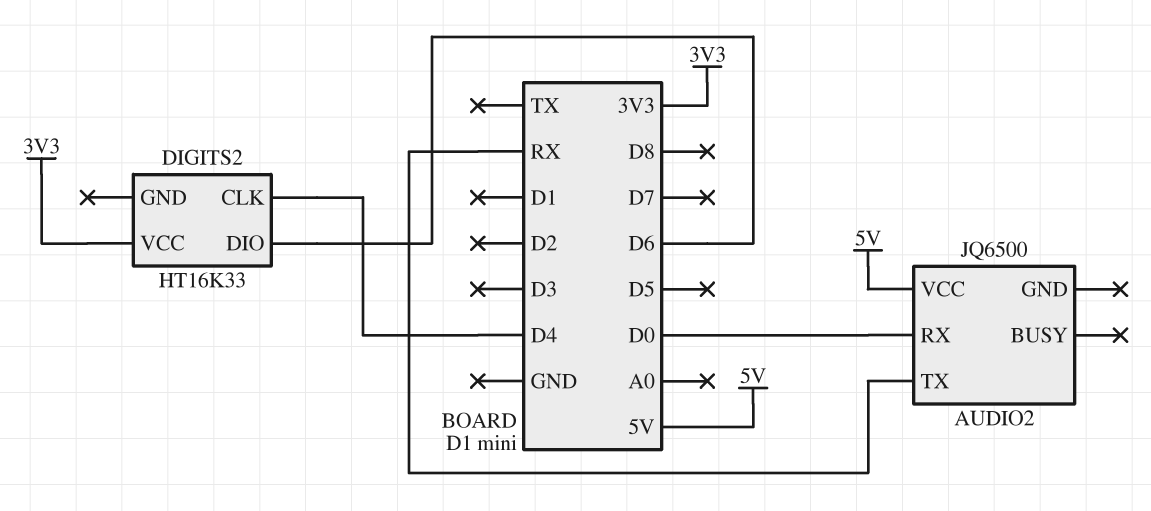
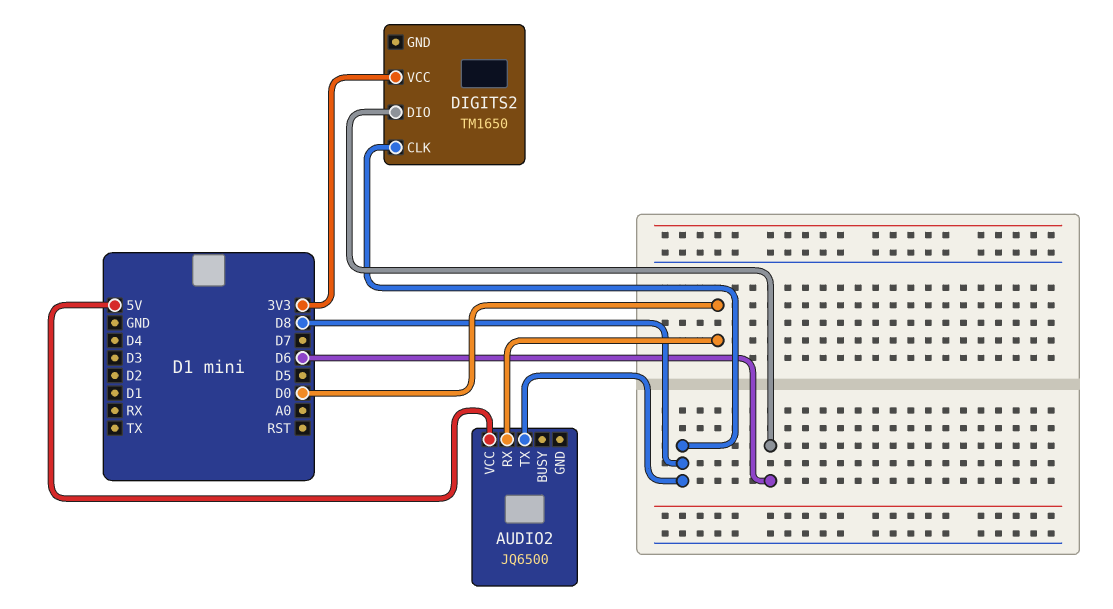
AUDIO2 pin TX: RX -> D8
DIGITS2: HT16K33 -> TM1650
DIGITS2 pin CLK: D4 -> D8

